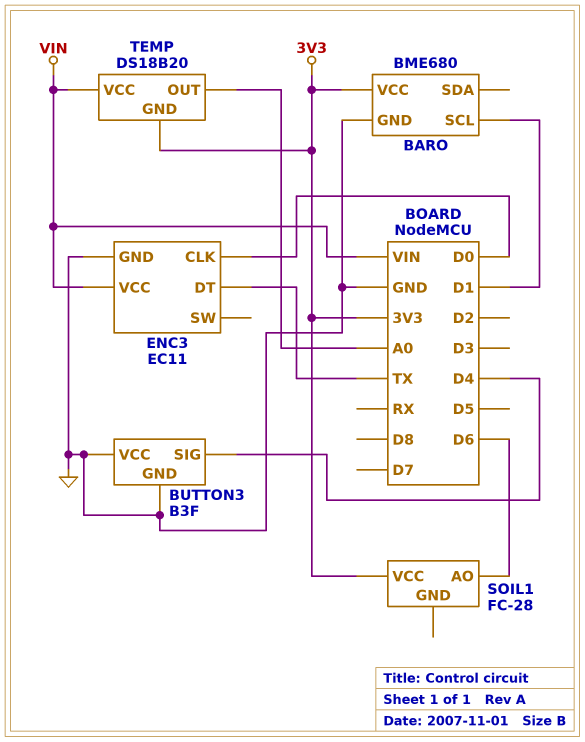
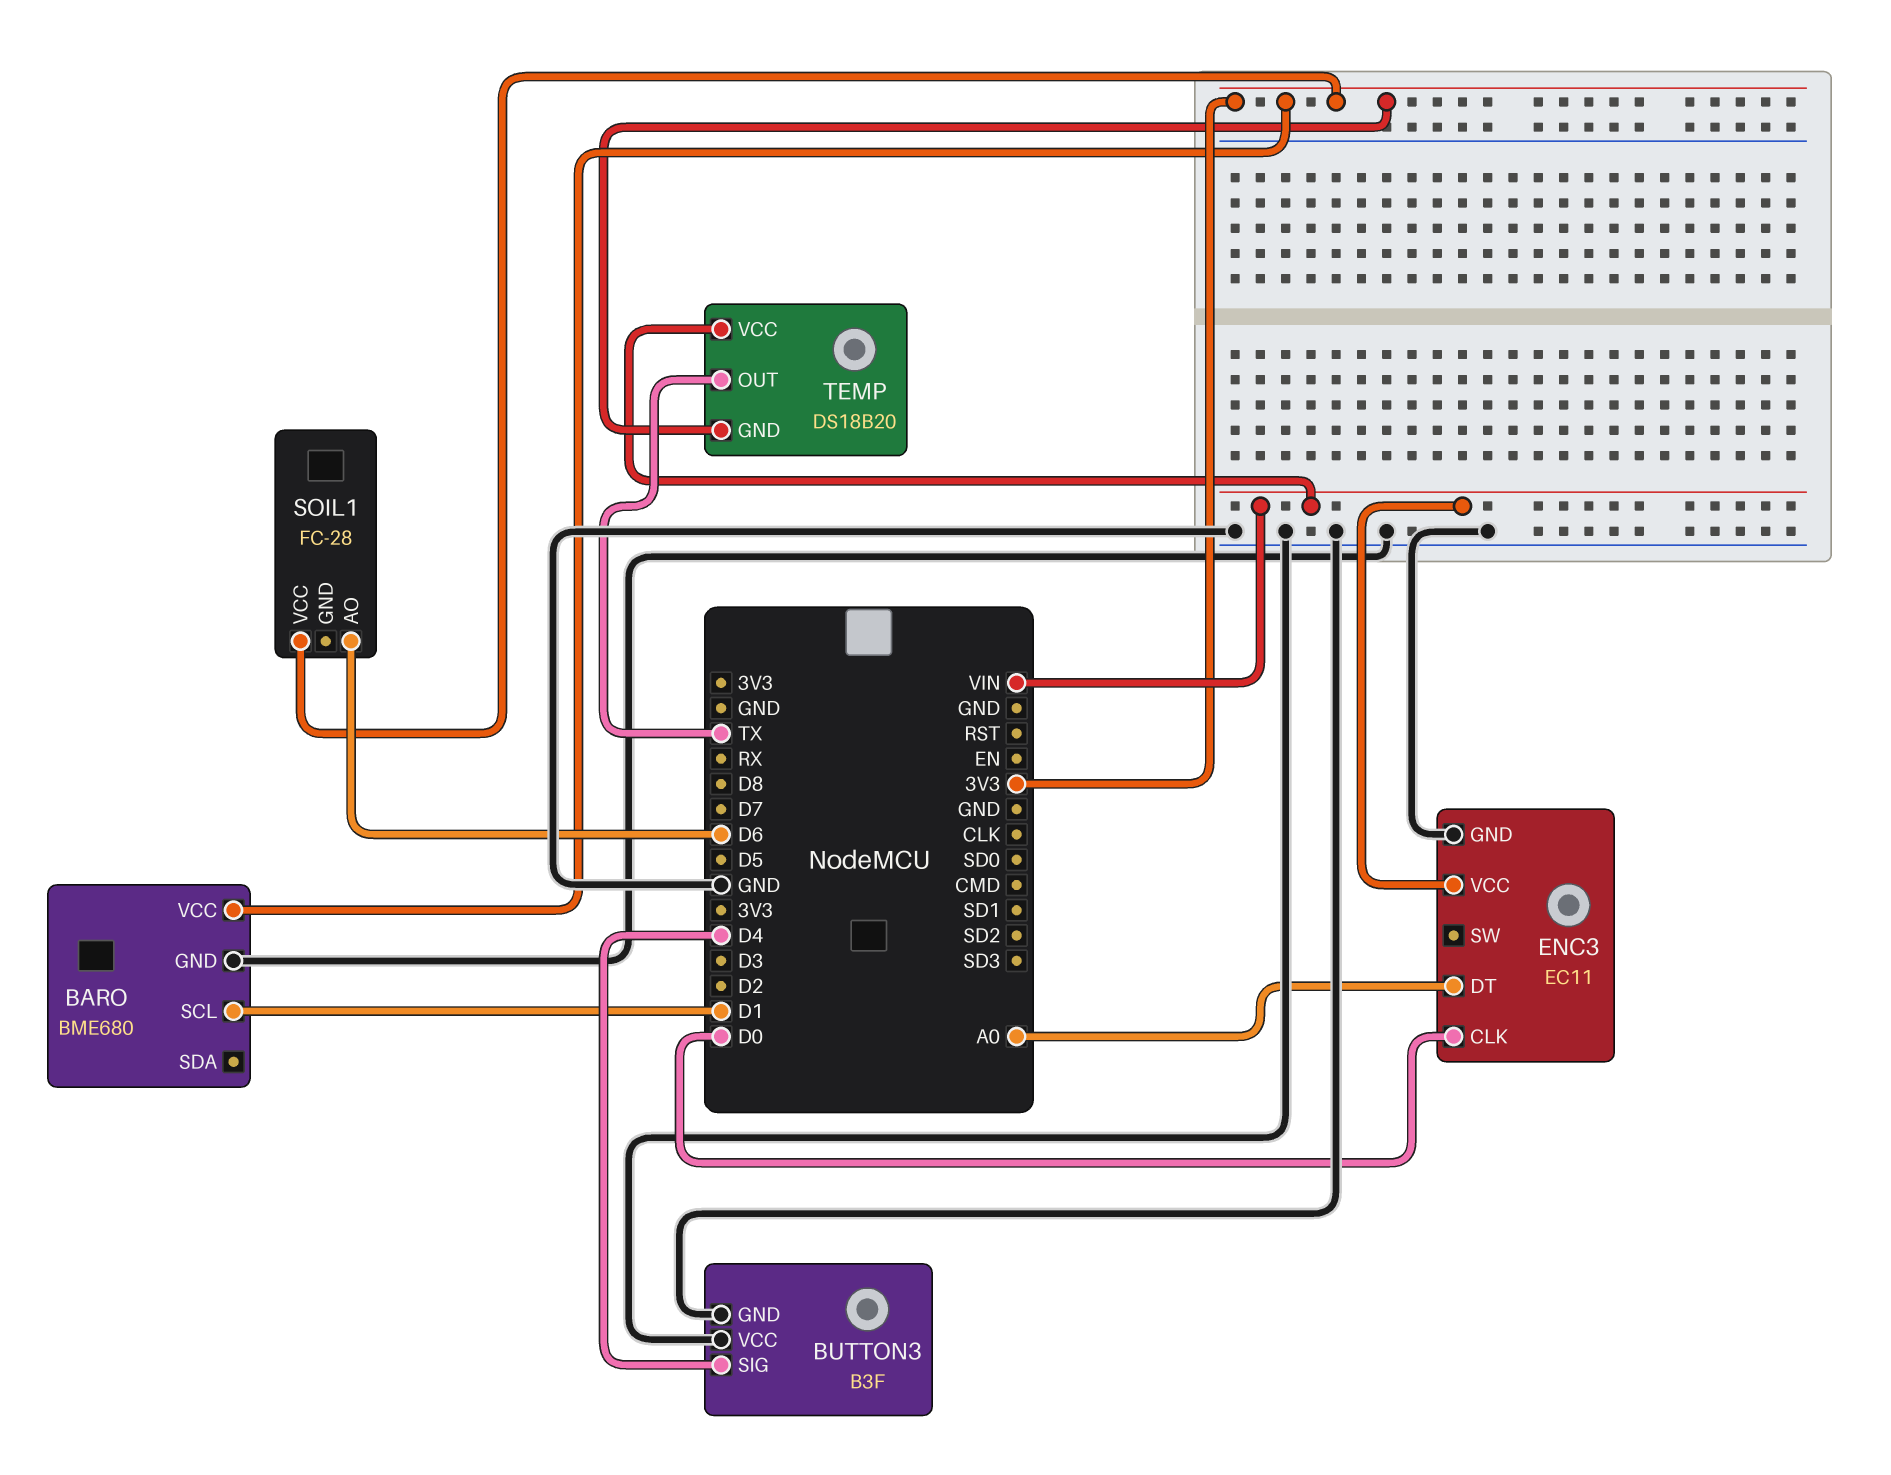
ENC3 pin DT: TX -> A0
TEMP pin OUT: A0 -> TX

